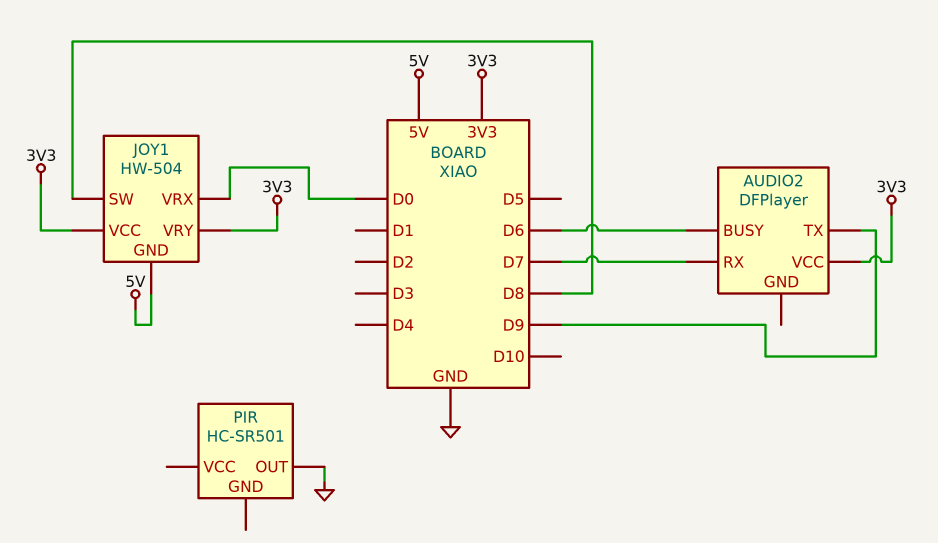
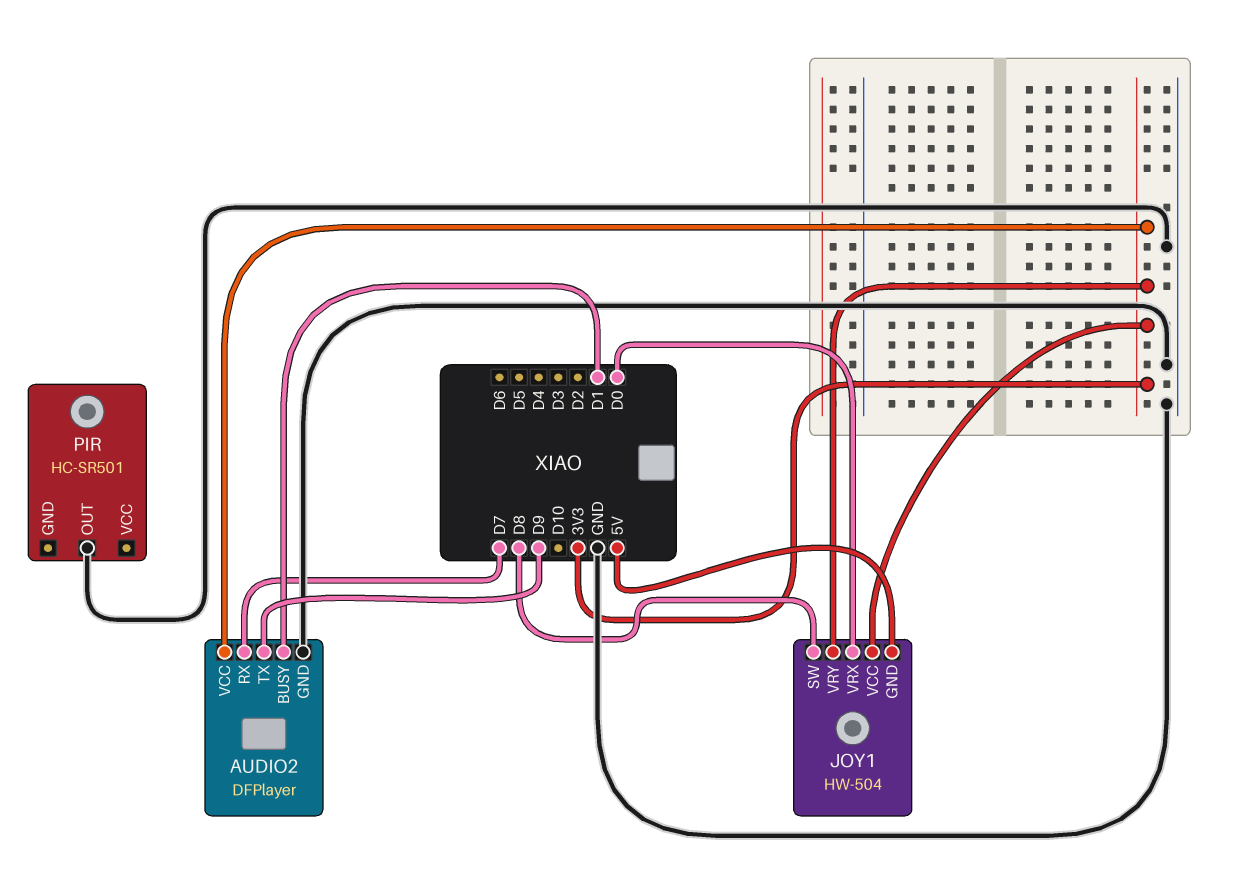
AUDIO2 pin BUSY: D6 -> D1
AUDIO2 pin GND: none -> GND

